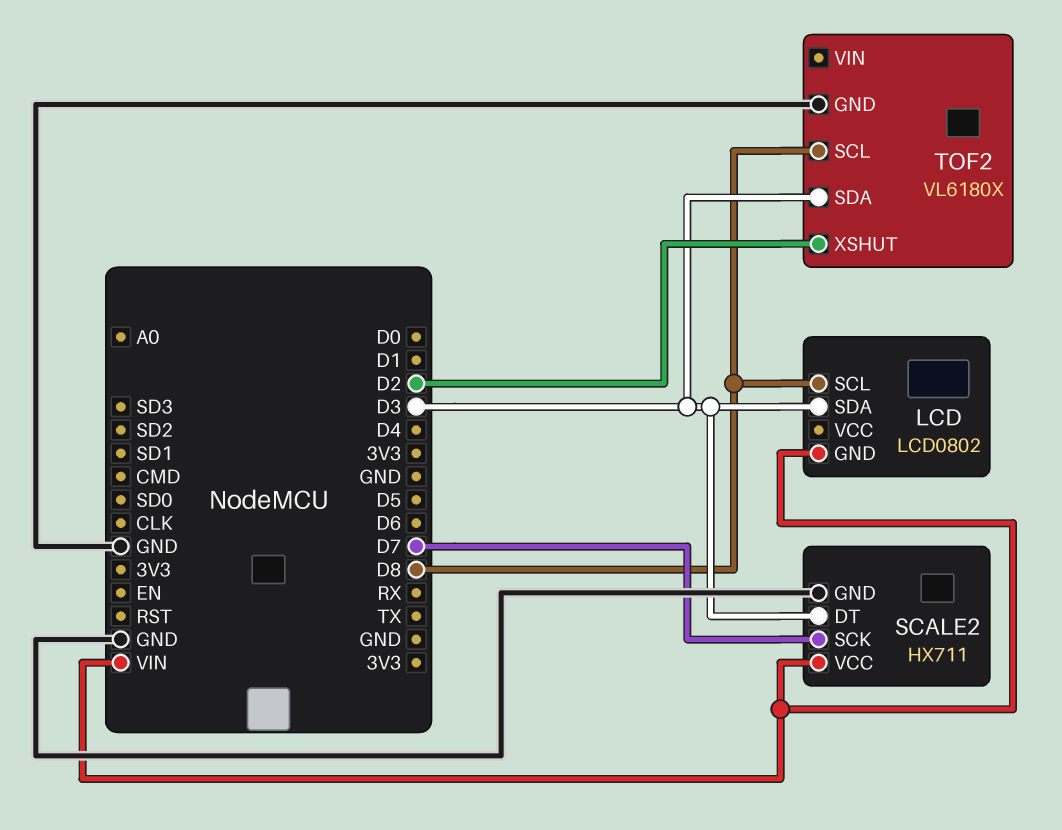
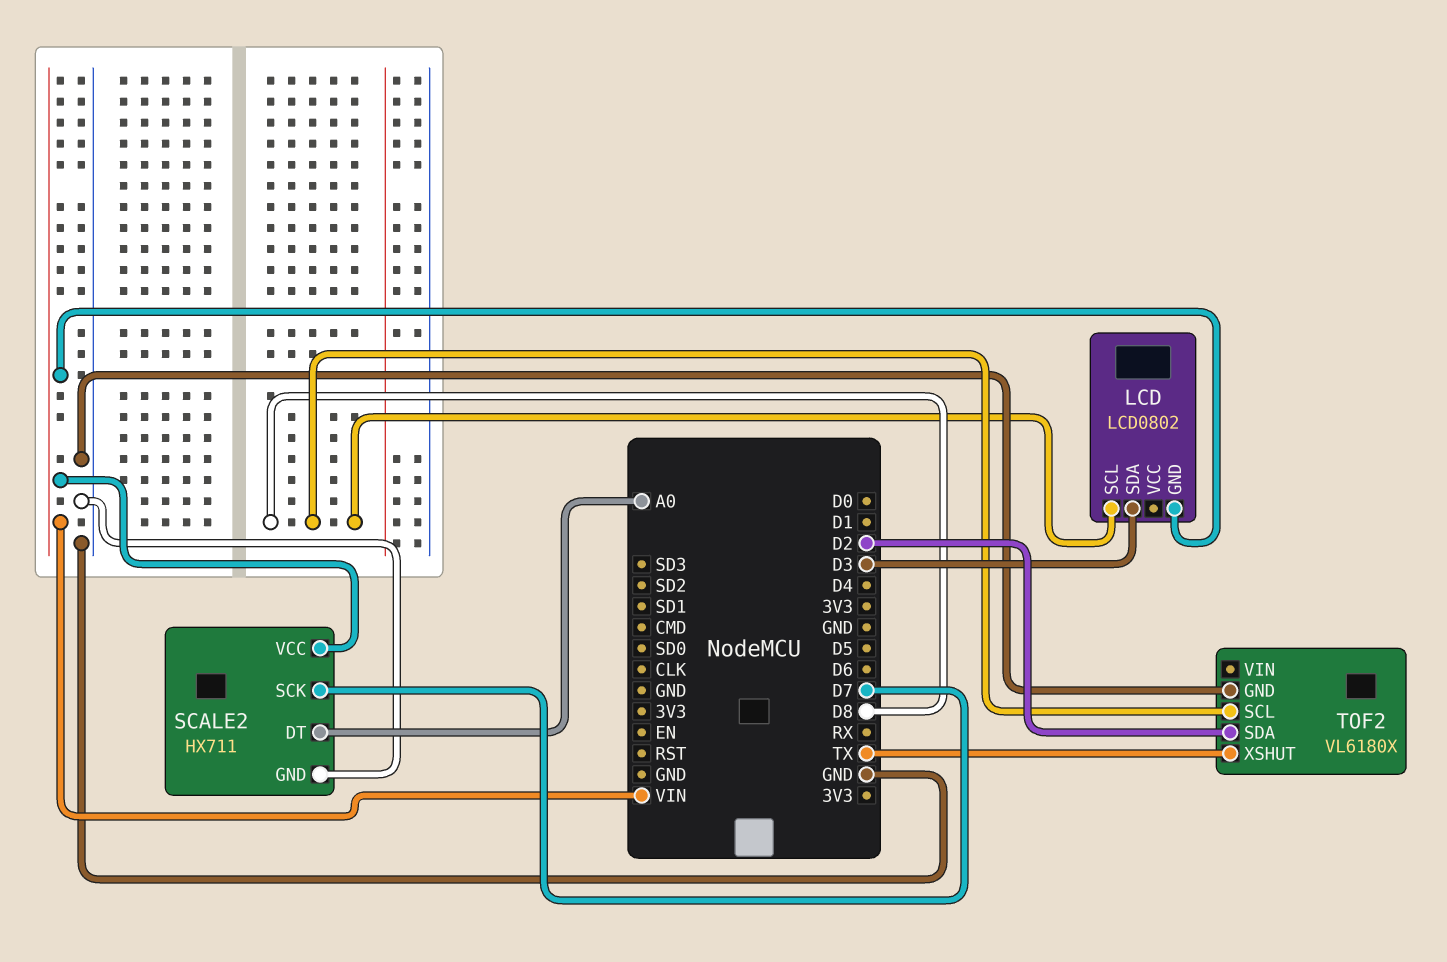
SCALE2 pin DT: D3 -> A0
TOF2 pin SDA: D3 -> D2
TOF2 pin XSHUT: D2 -> TX

